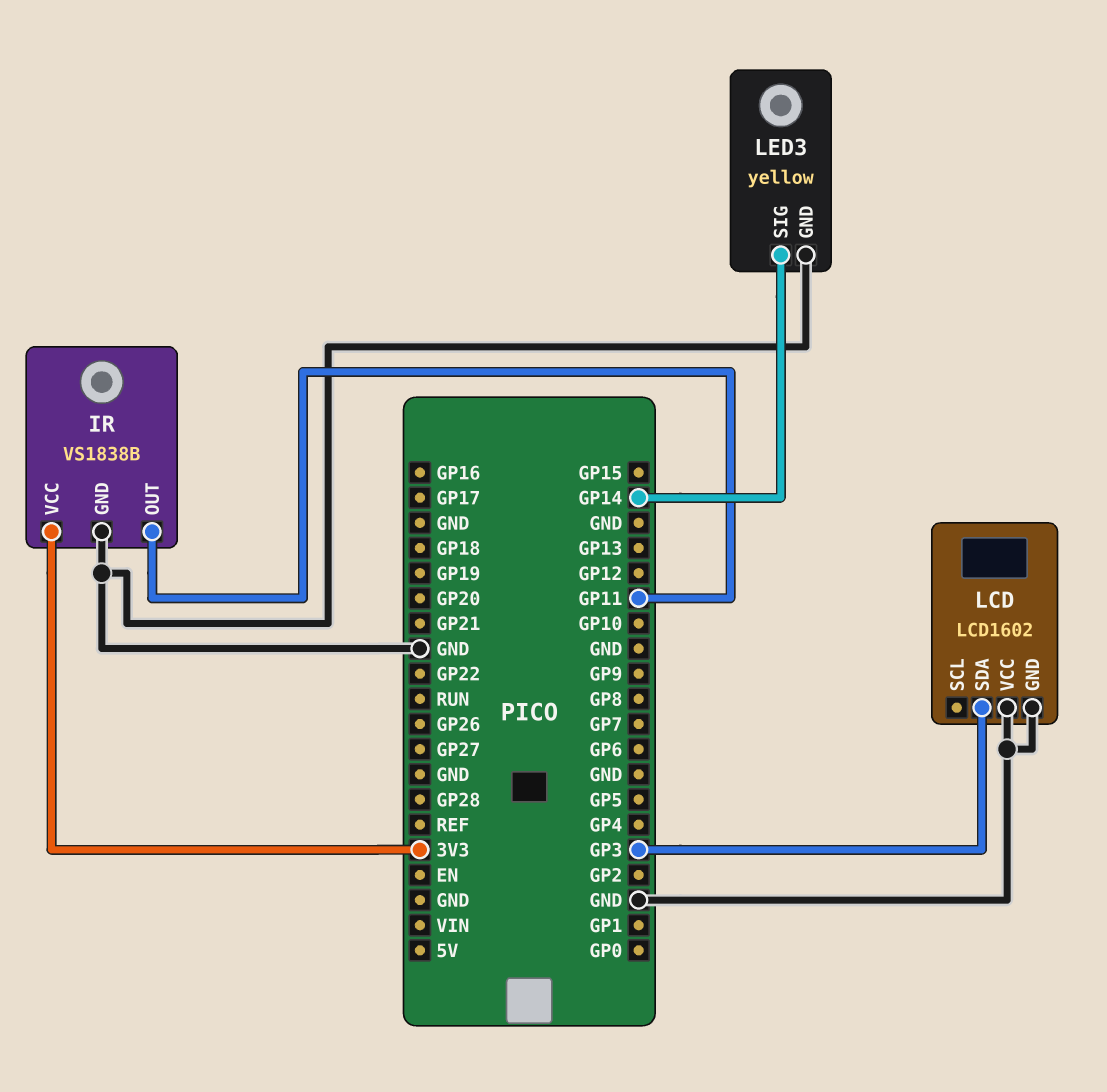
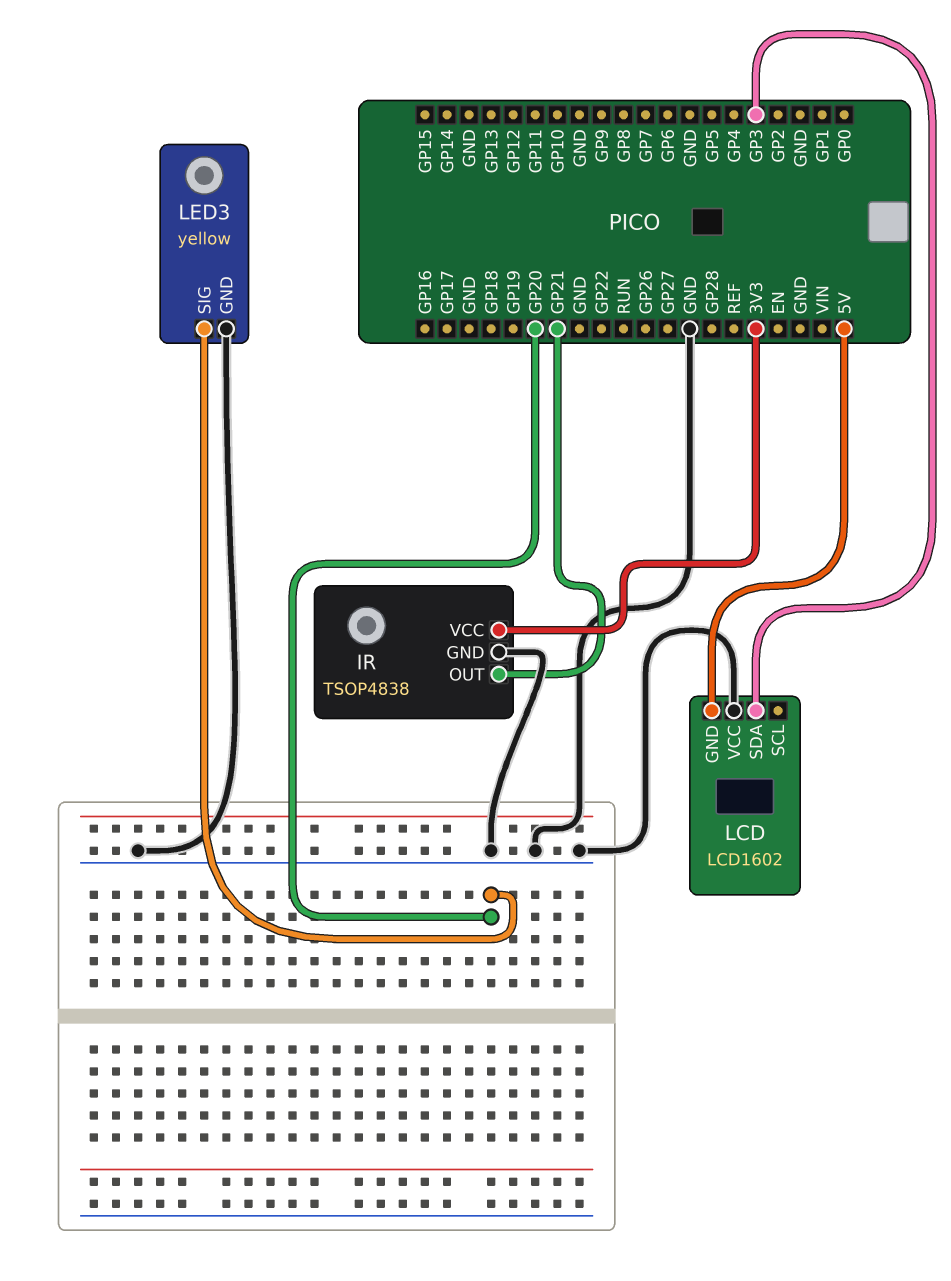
IR: VS1838B -> TSOP4838
IR pin OUT: GP11 -> GP21
LCD pin GND: GND -> 5V
LED3 pin SIG: GP14 -> GP20

